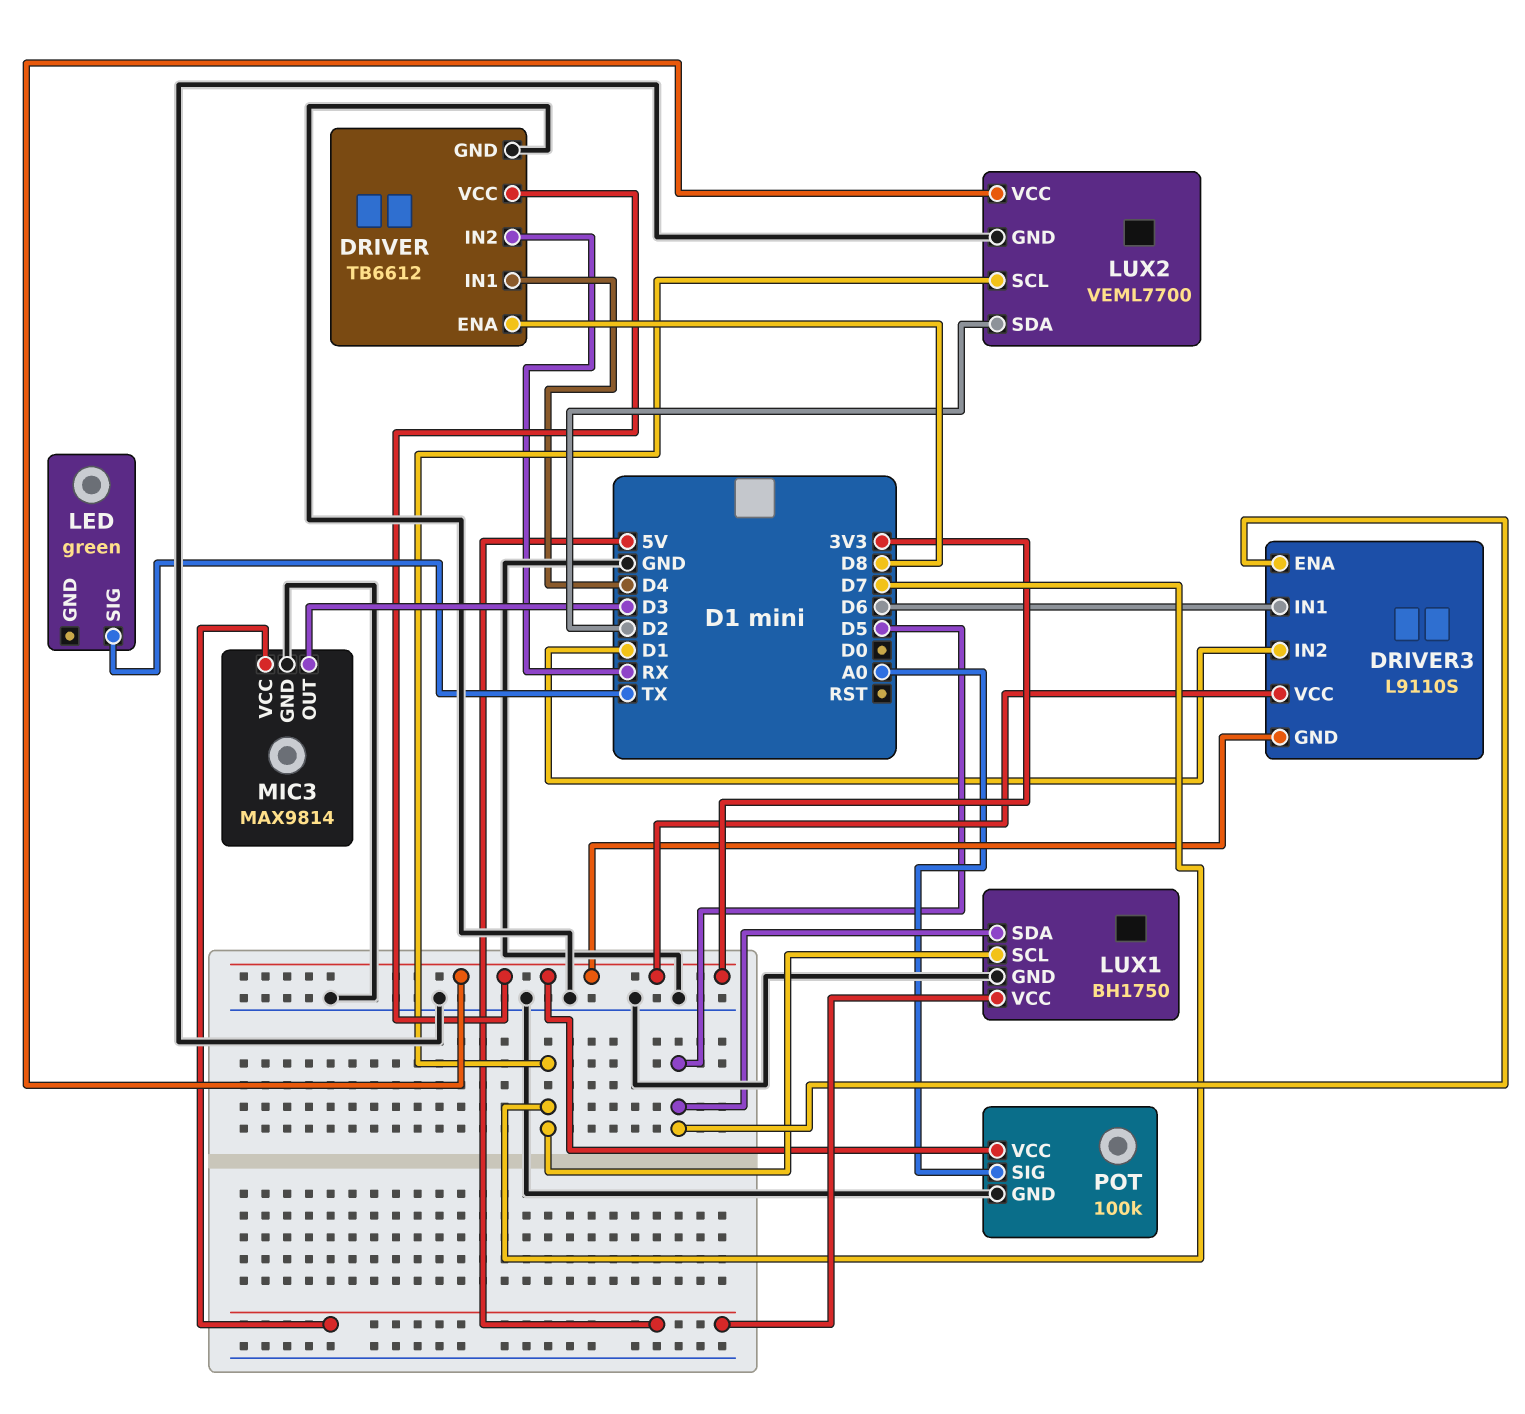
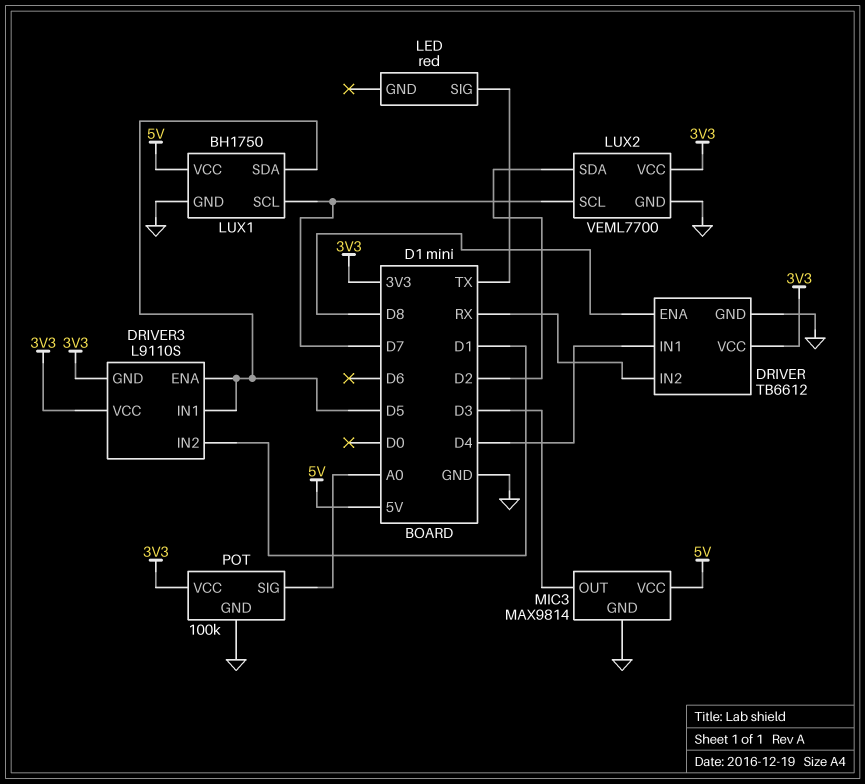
DRIVER3 pin IN1: D6 -> D5
LED: green -> red

